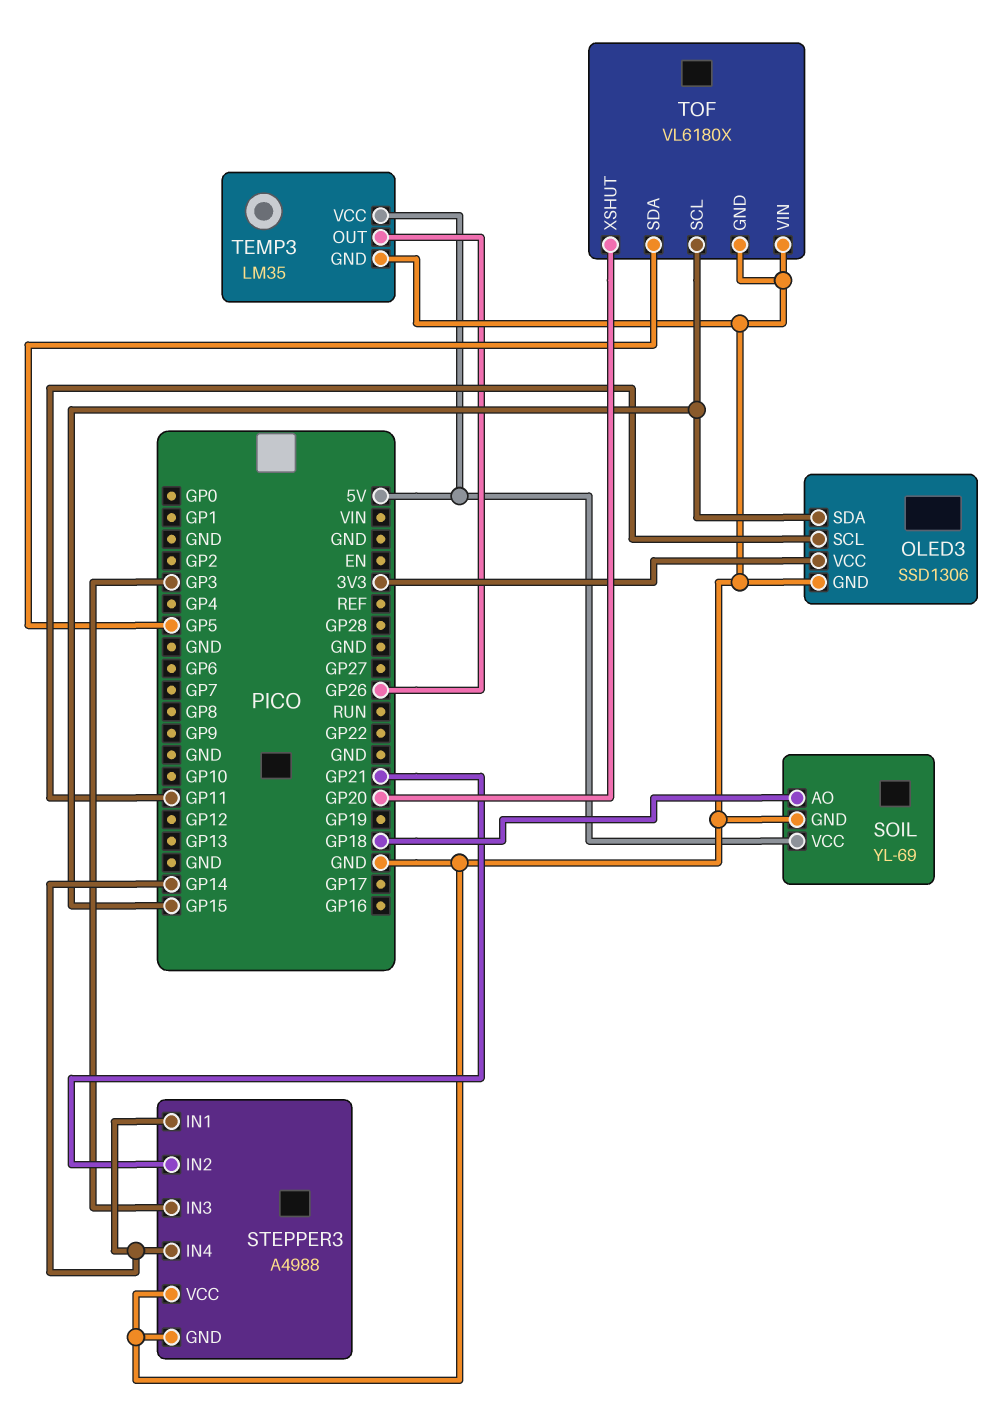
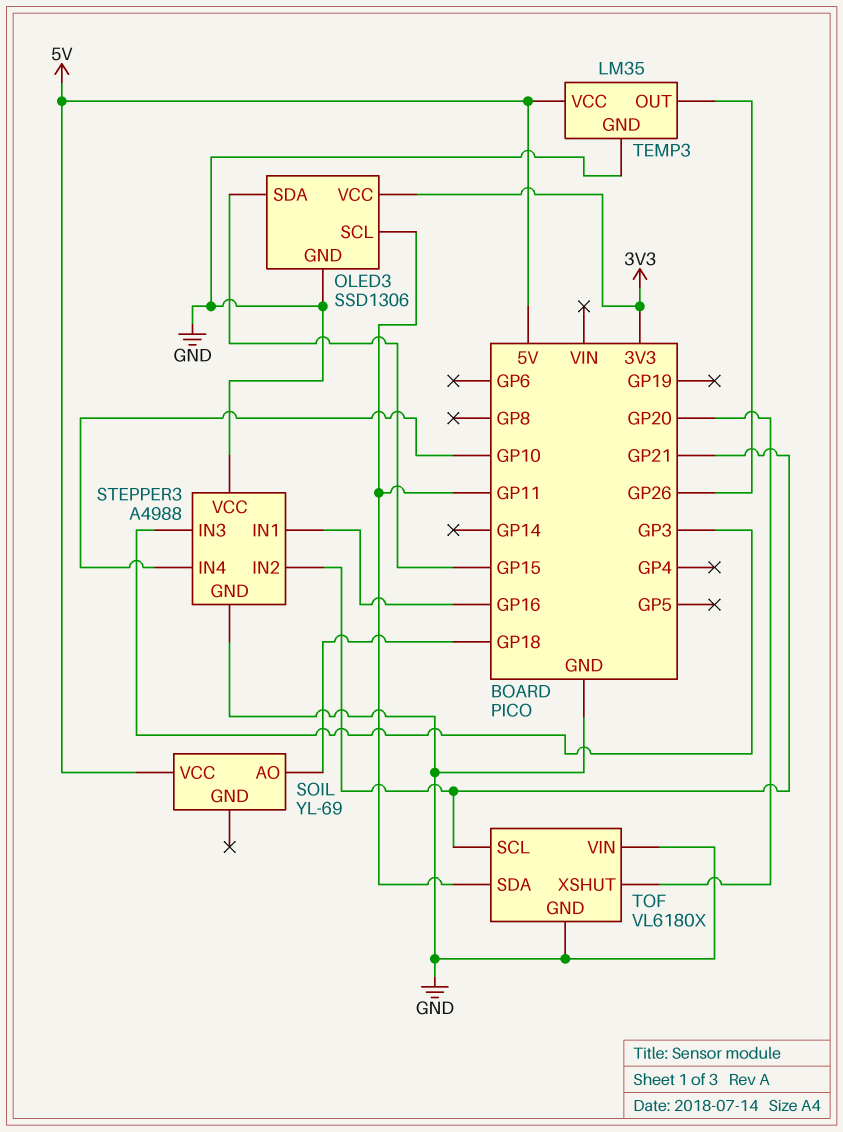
SOIL pin GND: GND -> none
STEPPER3 pin IN1: GP14 -> GP16
STEPPER3 pin IN4: GP14 -> GP10
TOF pin SCL: GP15 -> GP21
TOF pin SDA: GP5 -> GP11

